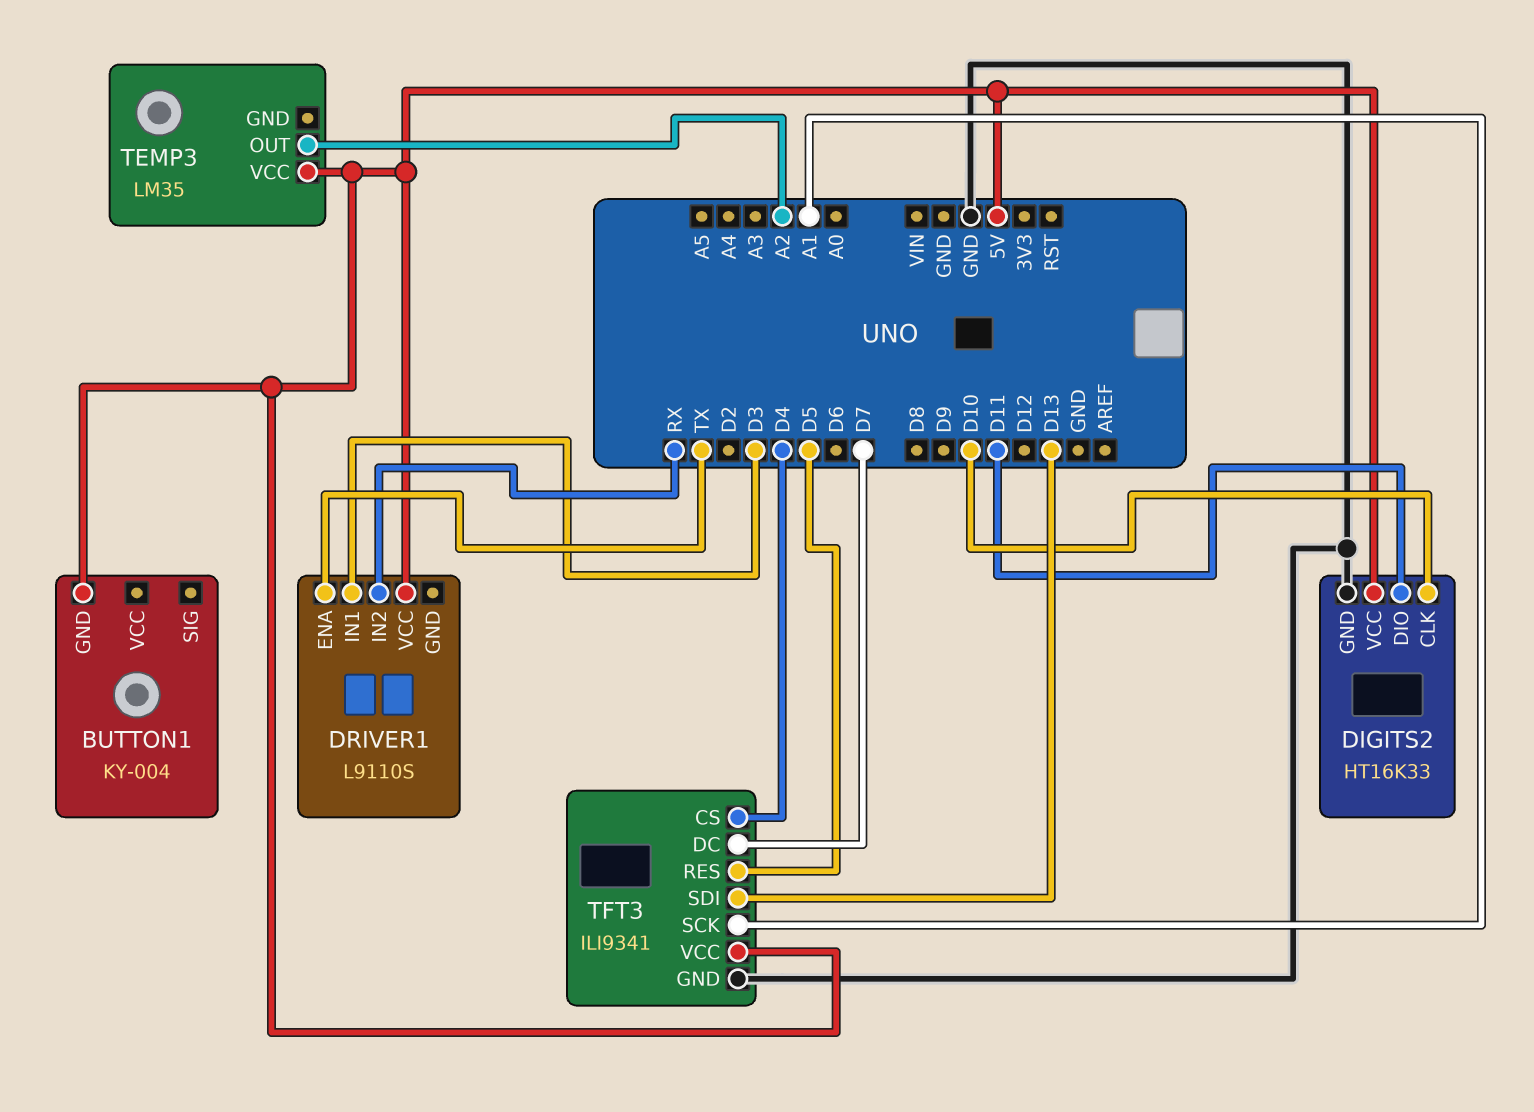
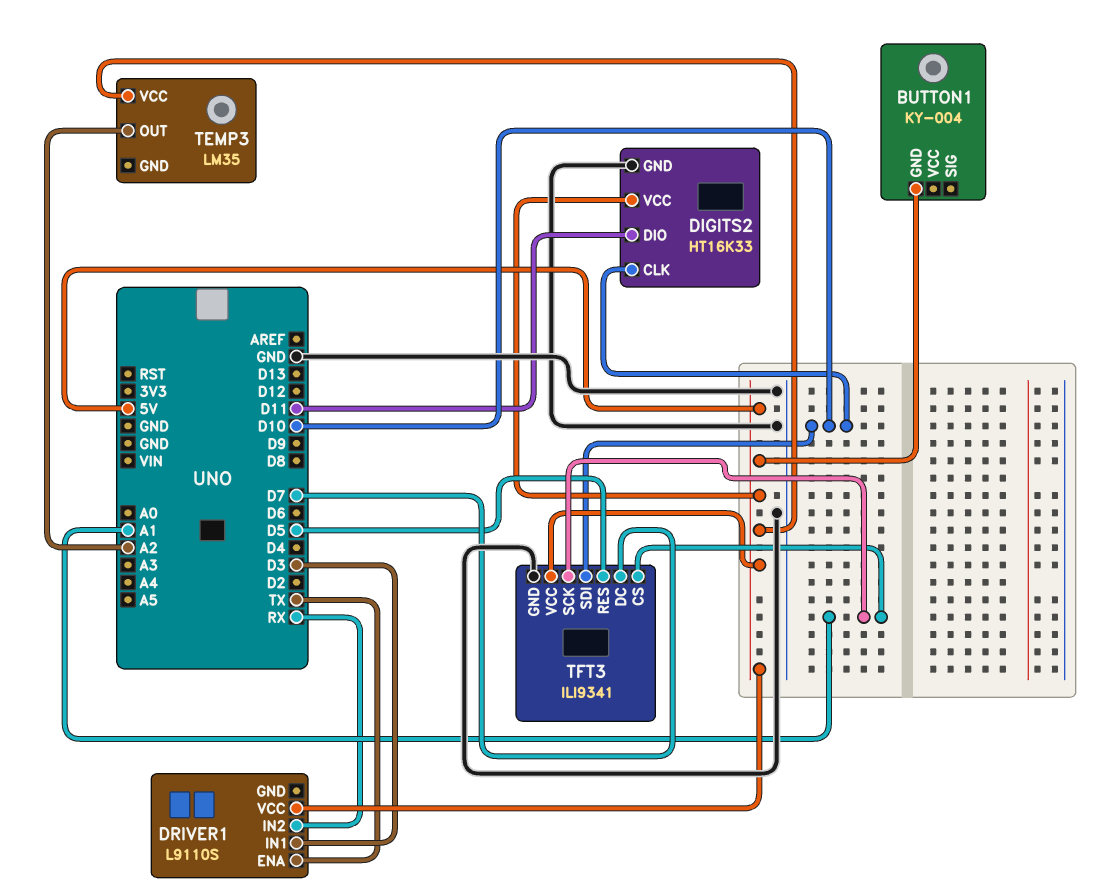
TFT3 pin CS: D4 -> A1
TFT3 pin SDI: D13 -> D10

